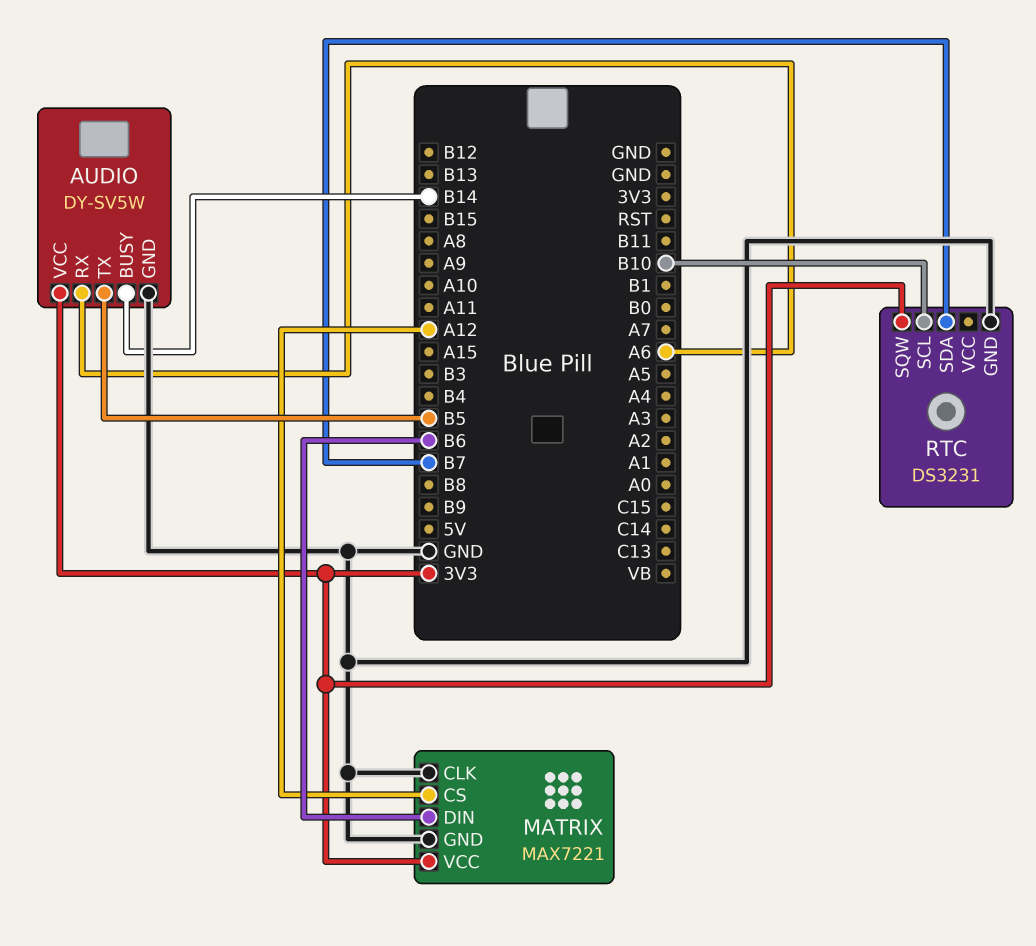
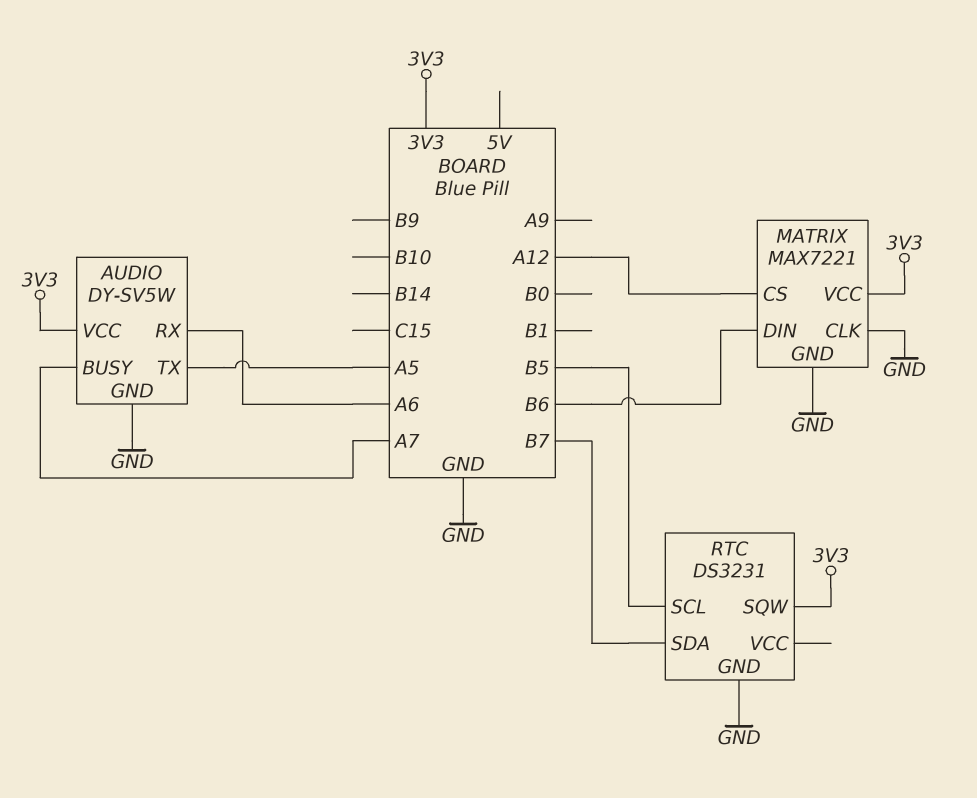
AUDIO pin BUSY: B14 -> A7
AUDIO pin TX: B5 -> A5
RTC pin SCL: B10 -> B5

